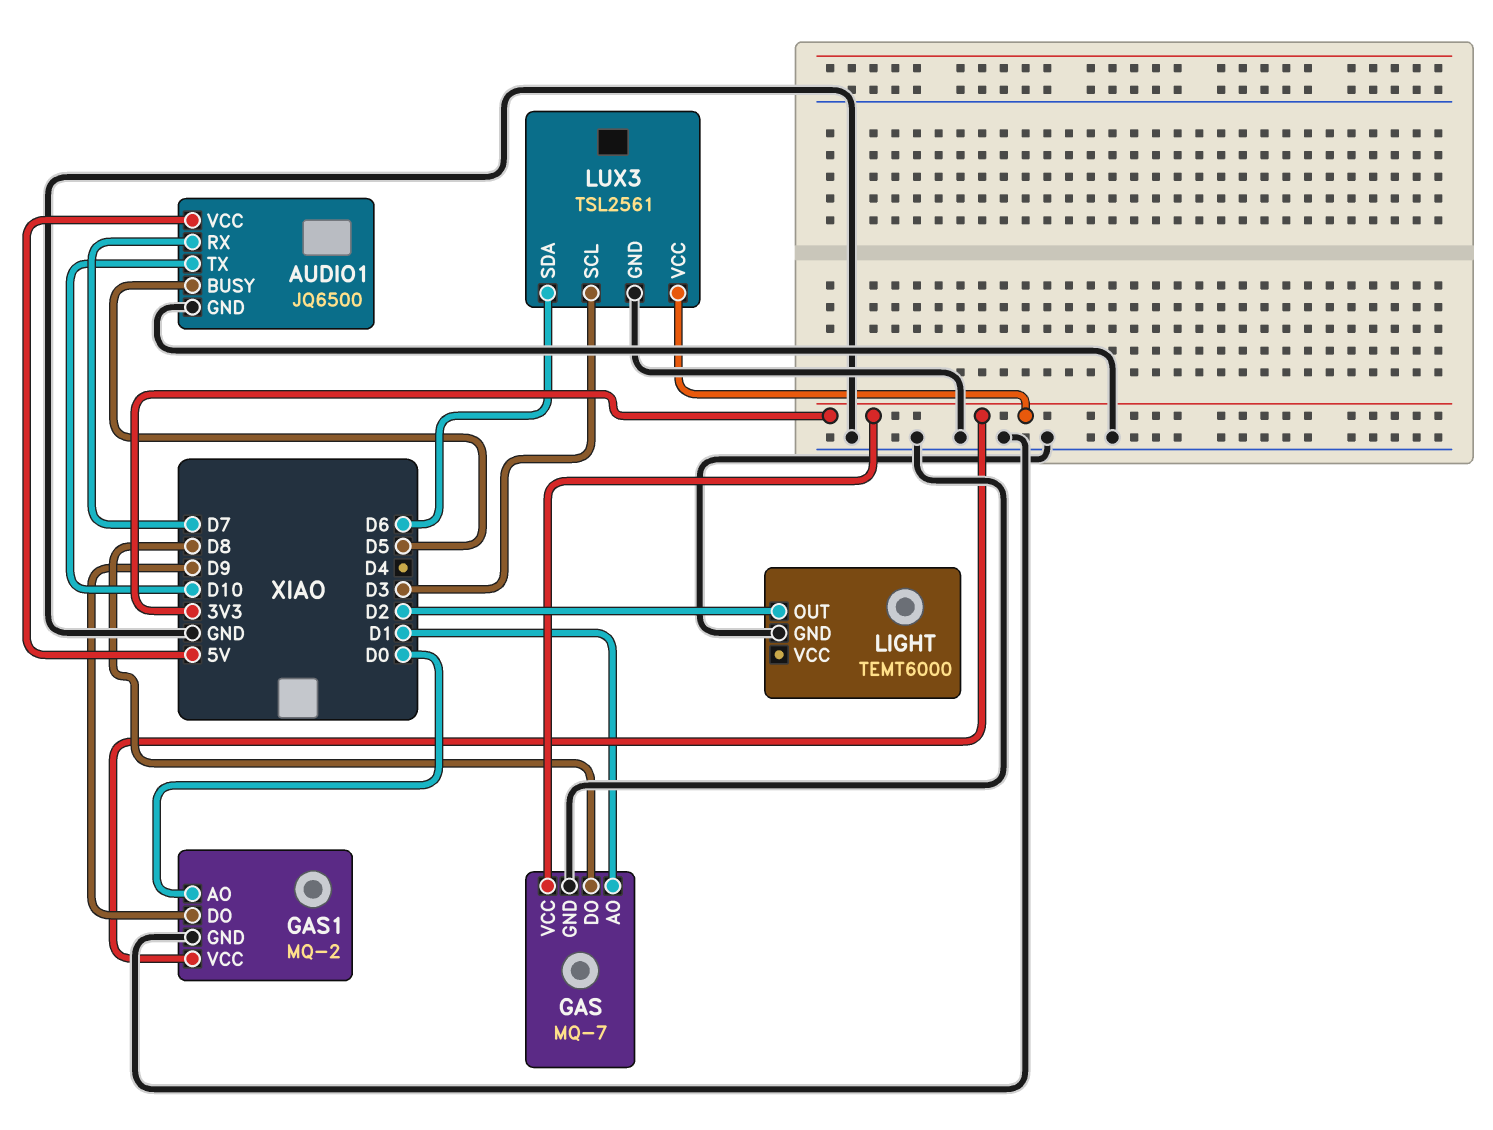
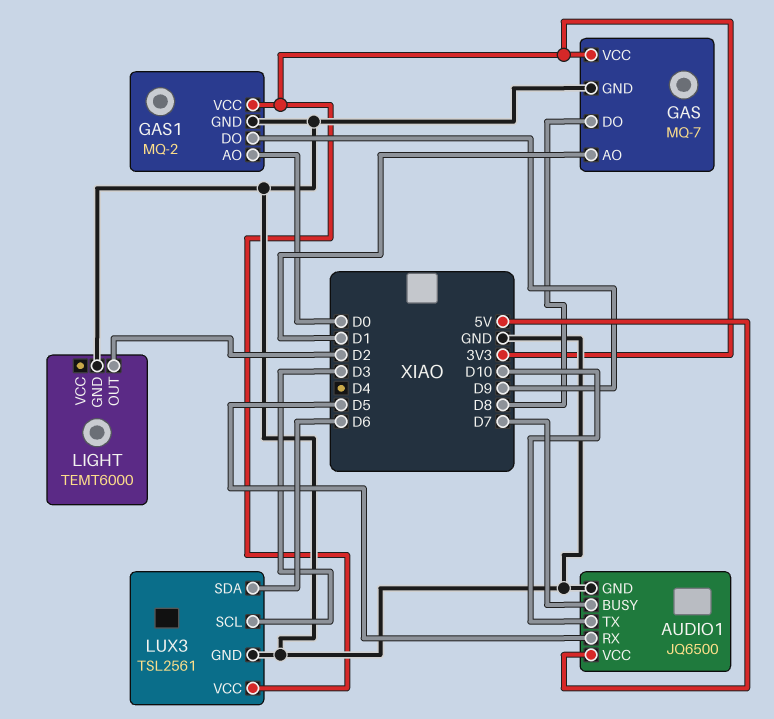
AUDIO1 pin BUSY: D5 -> D7
AUDIO1 pin RX: D7 -> D5

